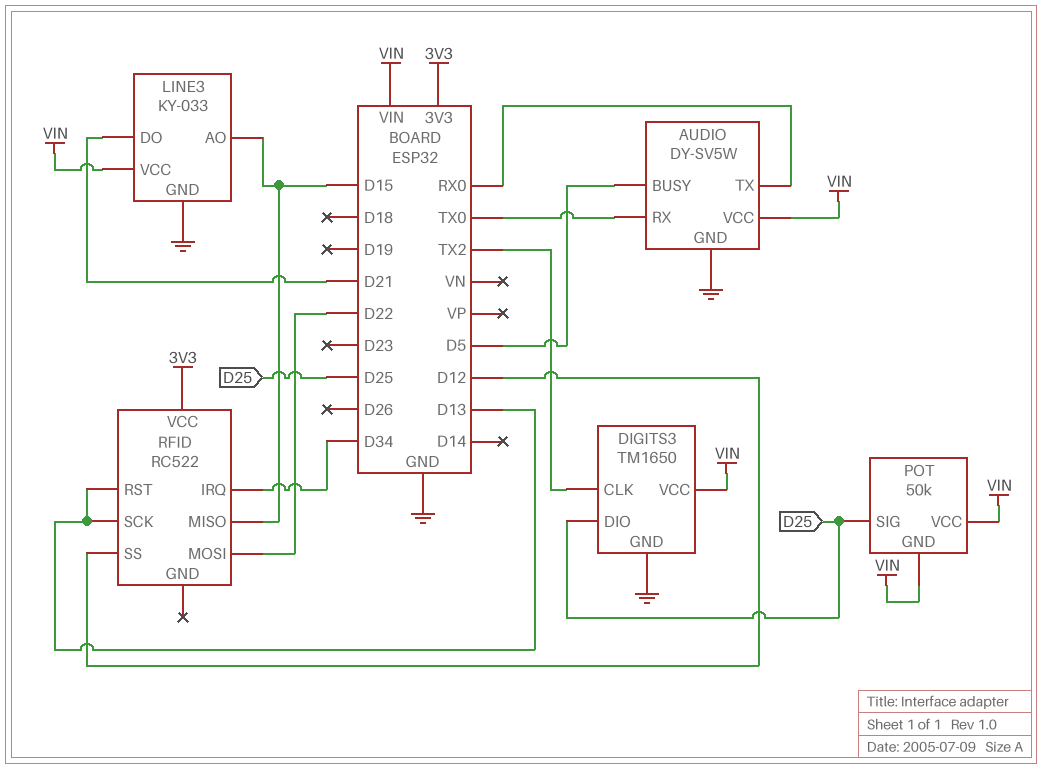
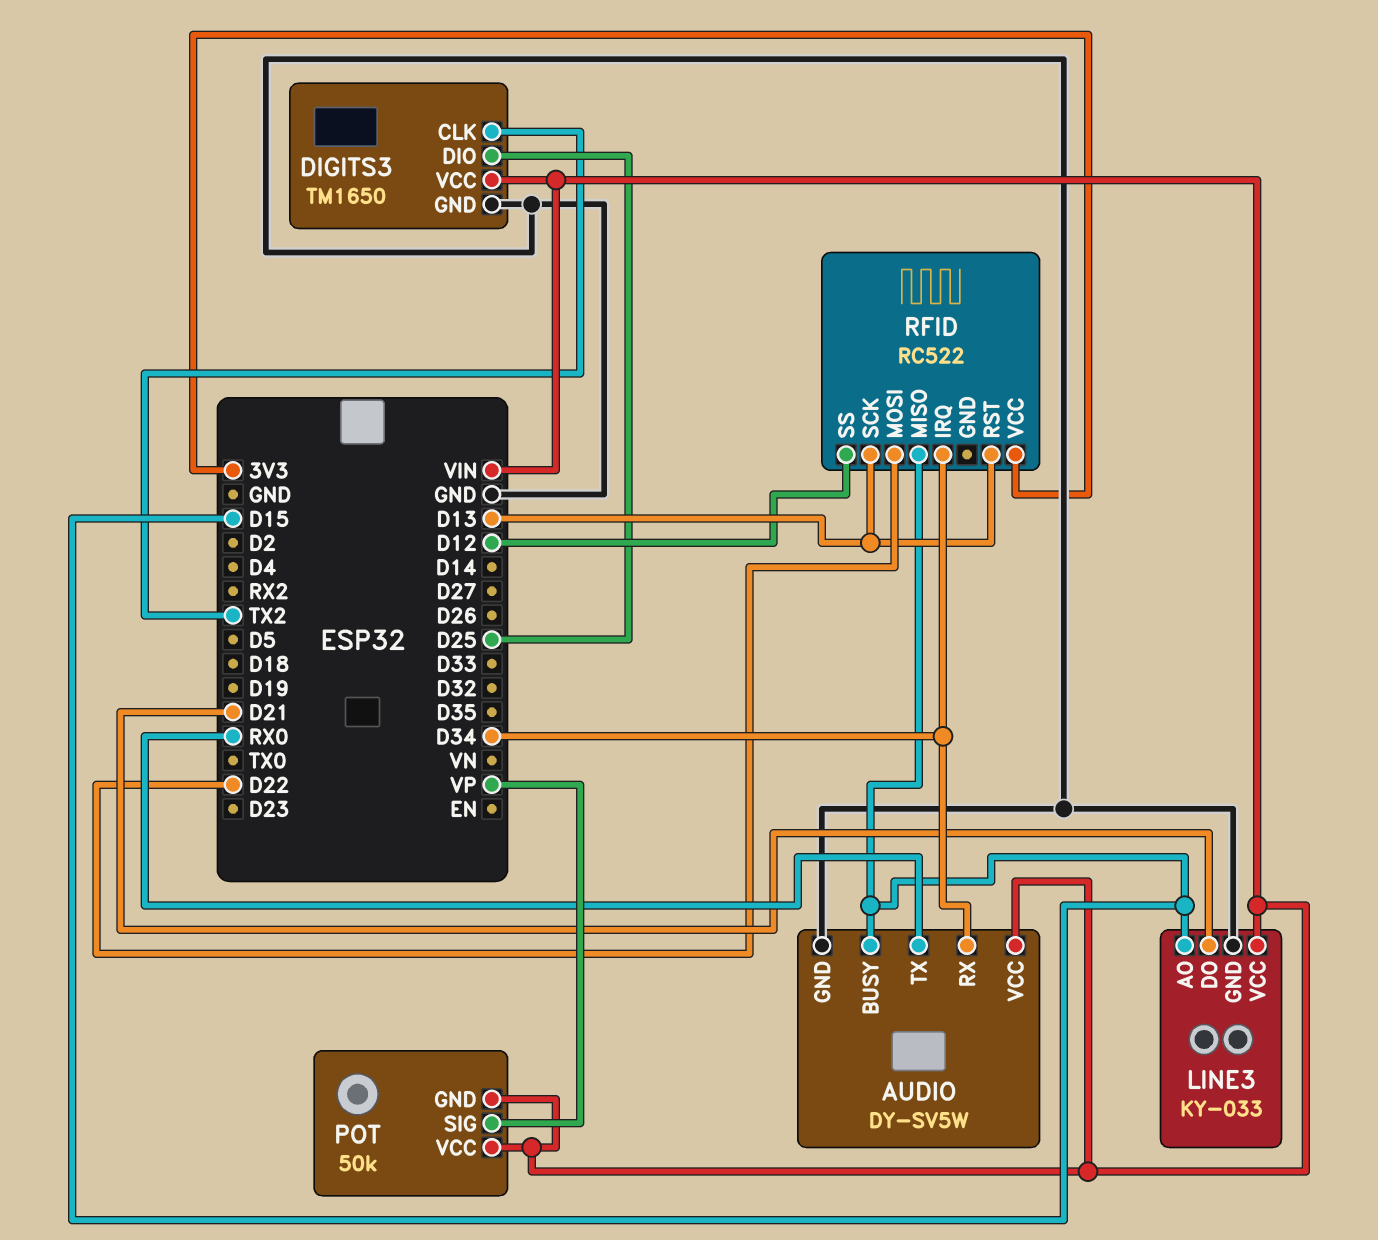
AUDIO pin BUSY: D5 -> D15
AUDIO pin RX: TX0 -> D34
POT pin SIG: D25 -> VP

